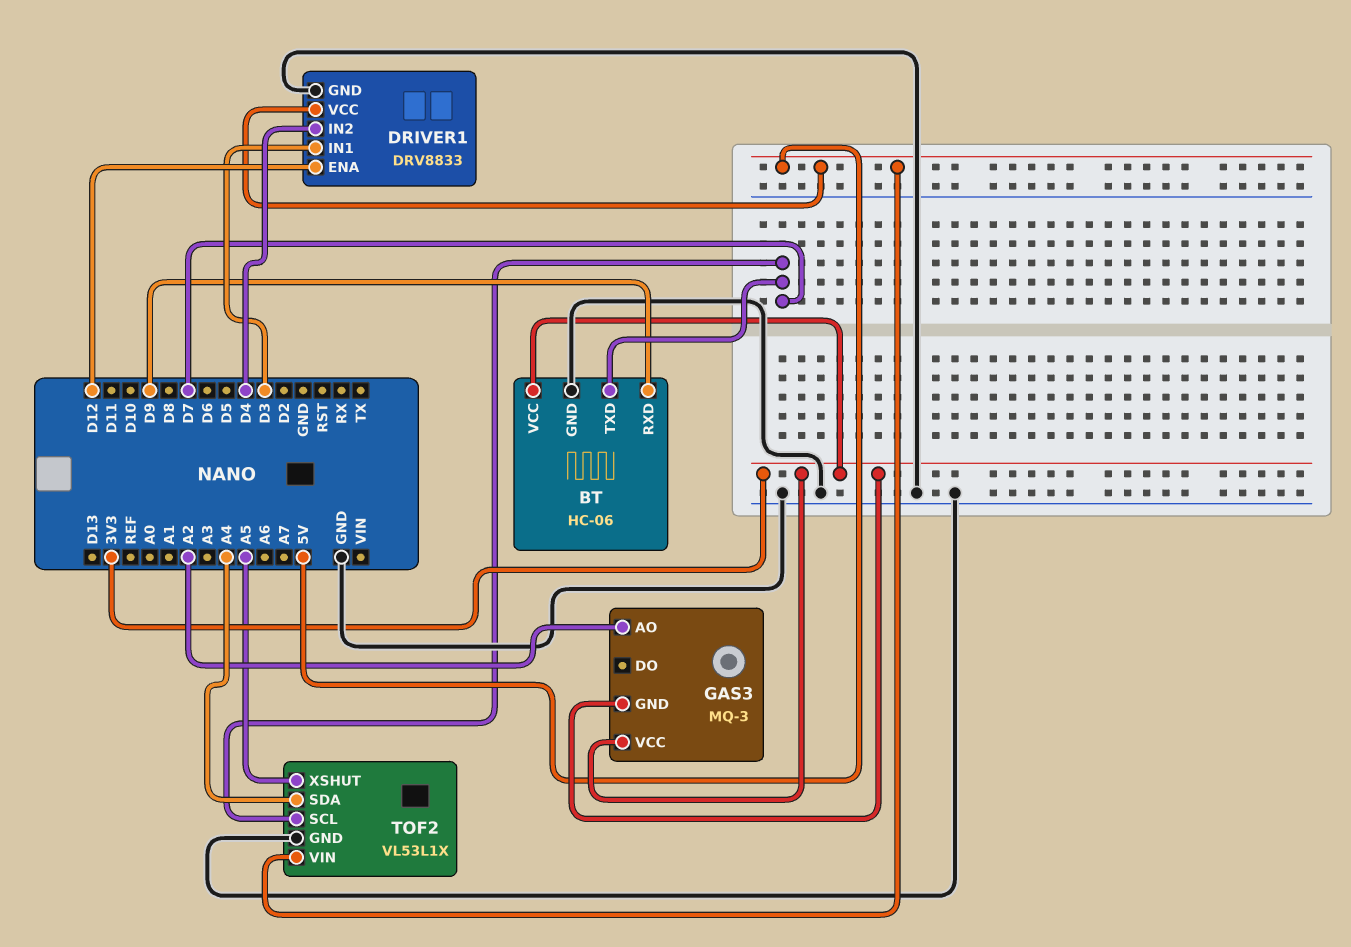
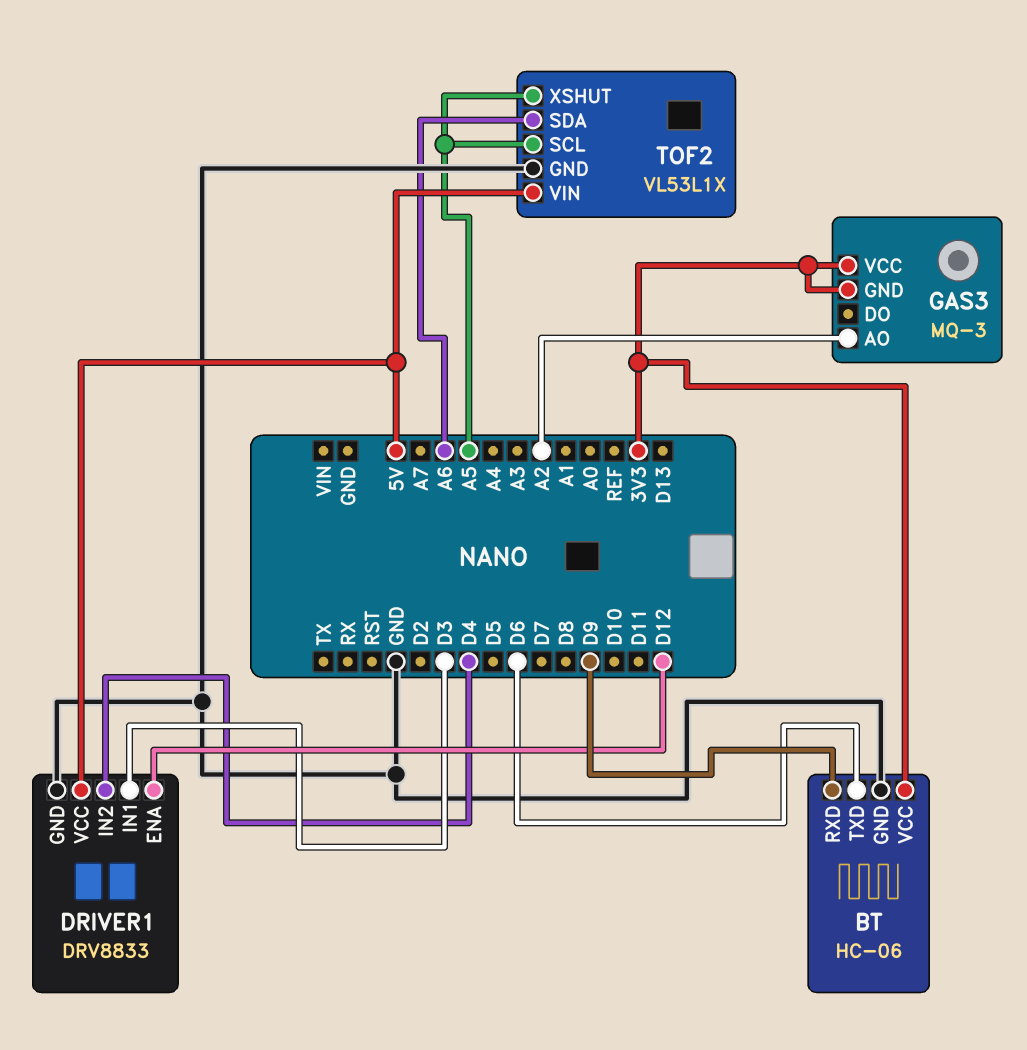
BT pin TXD: D7 -> D6
TOF2 pin SCL: D7 -> A5
TOF2 pin SDA: A4 -> A6

